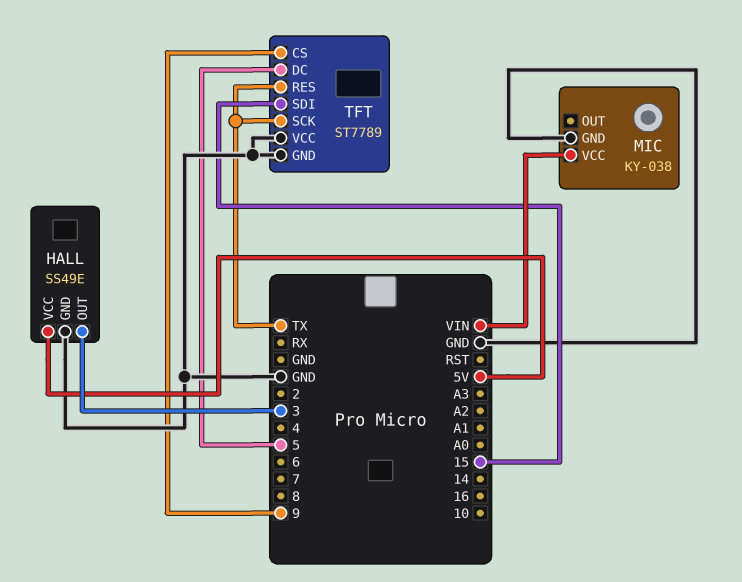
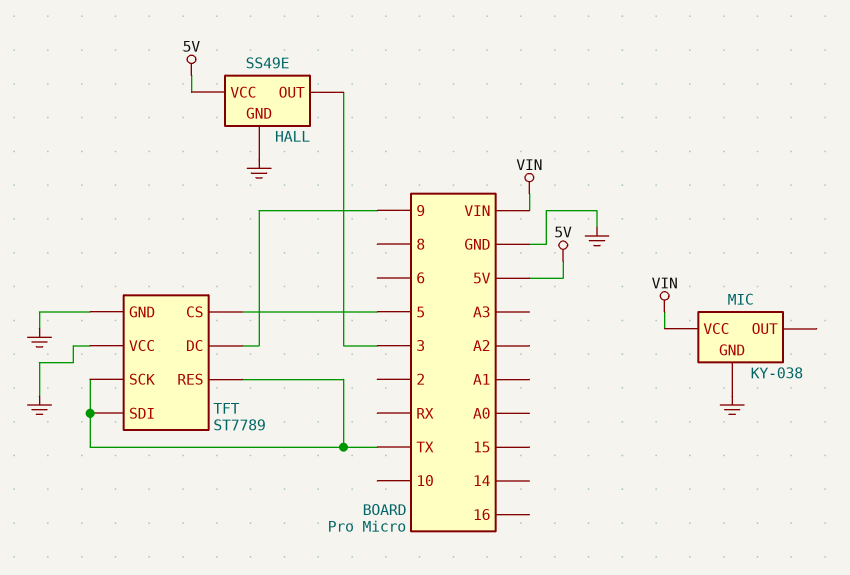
TFT pin CS: 9 -> 5
TFT pin DC: 5 -> 9
TFT pin SDI: 15 -> TX

